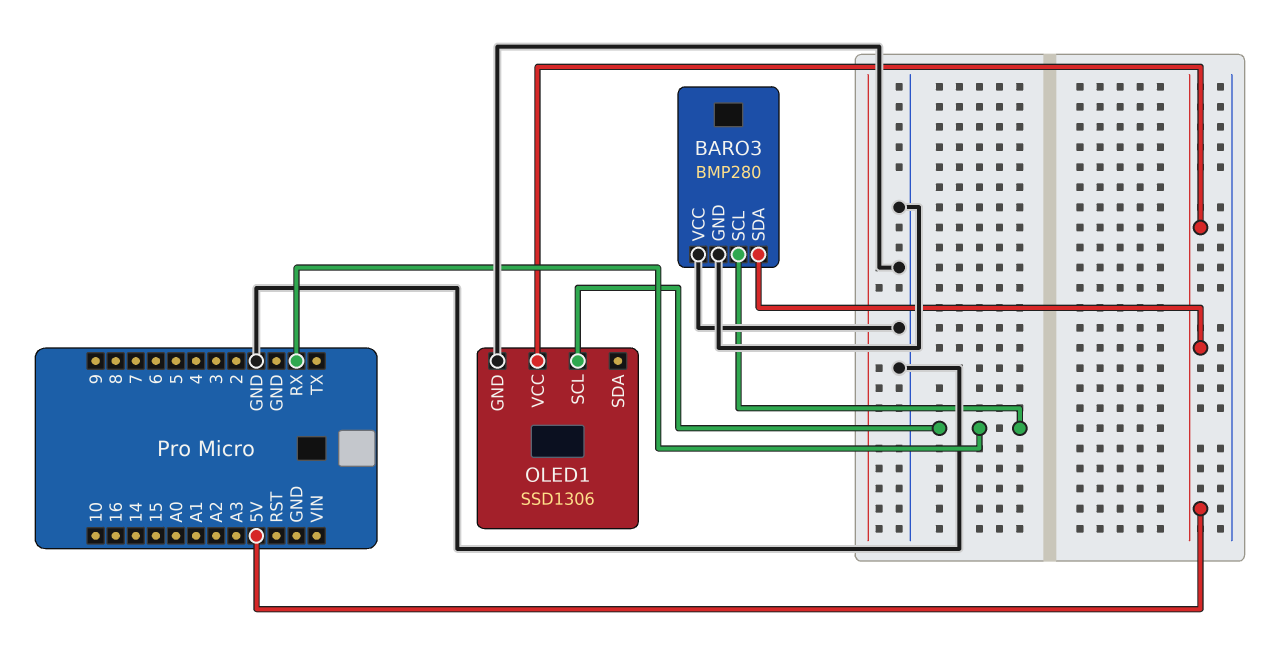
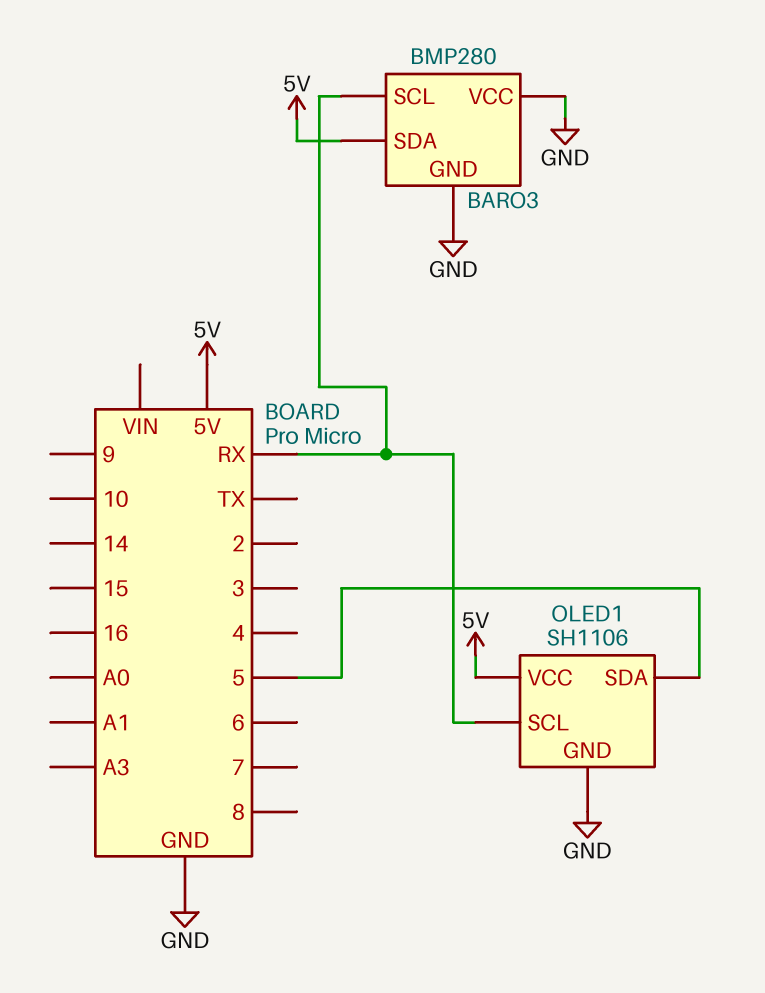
OLED1: SSD1306 -> SH1106
OLED1 pin SDA: none -> 5

